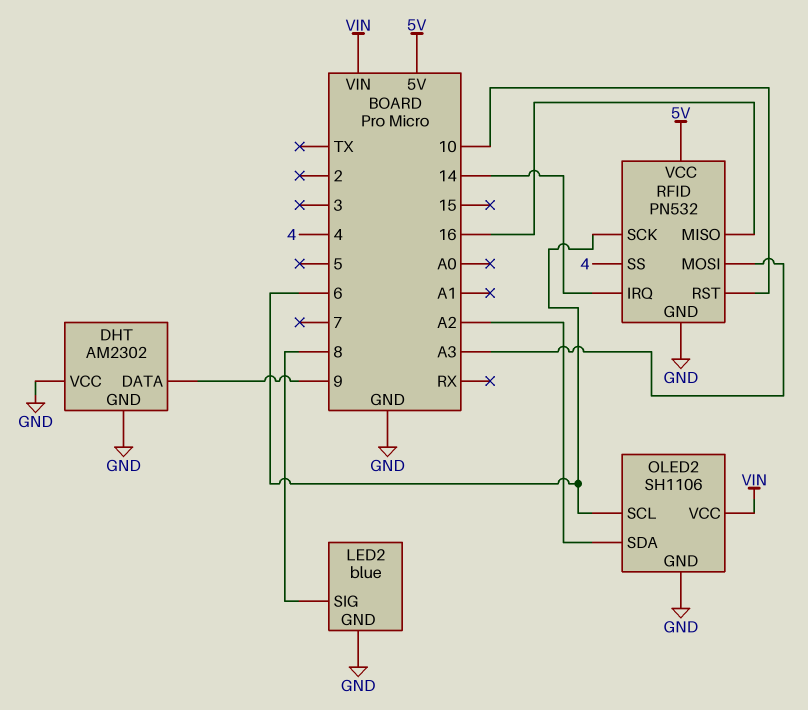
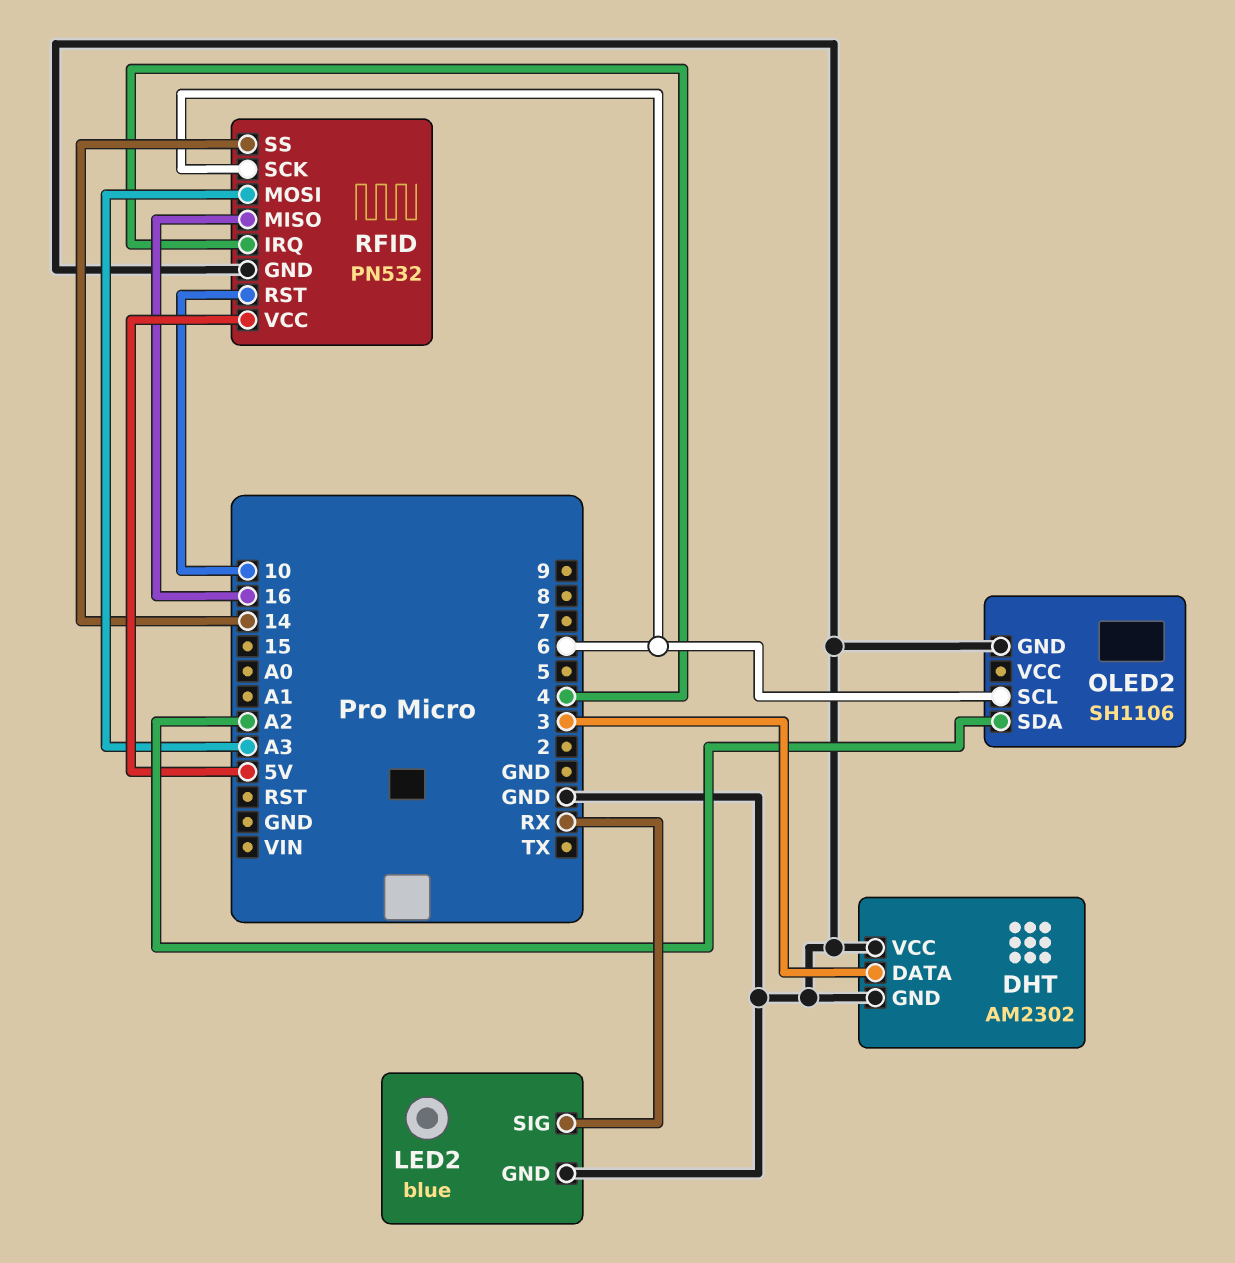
DHT pin DATA: 9 -> 3
LED2 pin SIG: 8 -> RX
OLED2 pin VCC: VIN -> none
RFID pin IRQ: 14 -> 4
RFID pin SS: 4 -> 14

